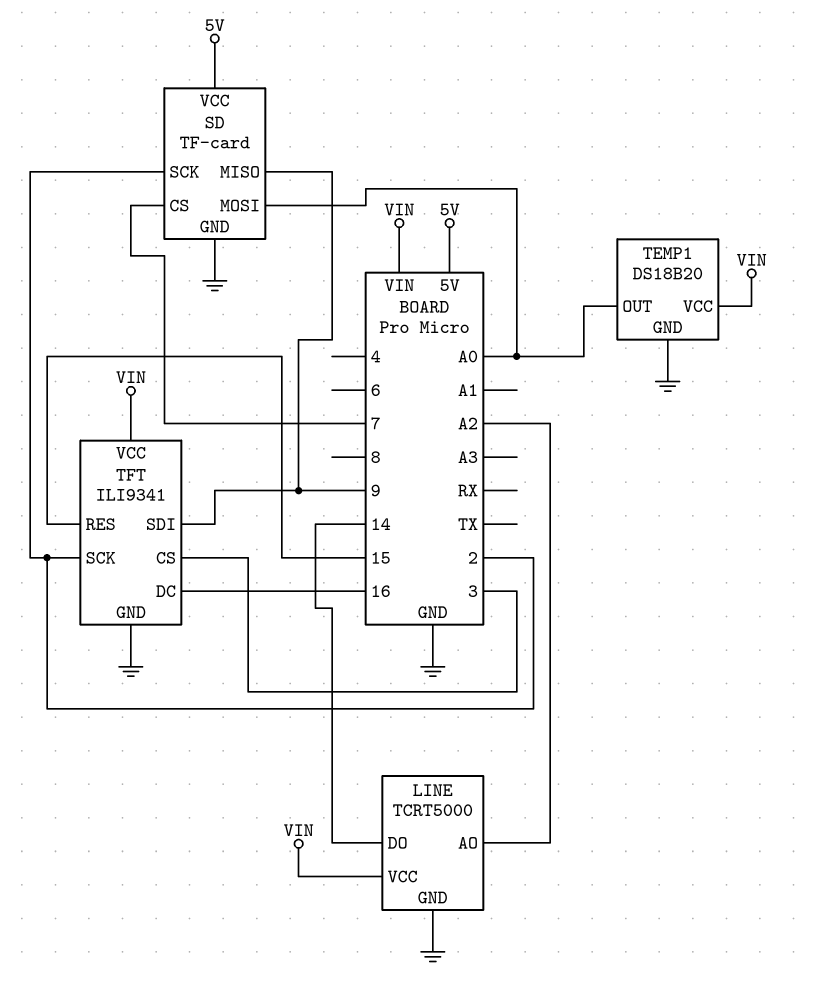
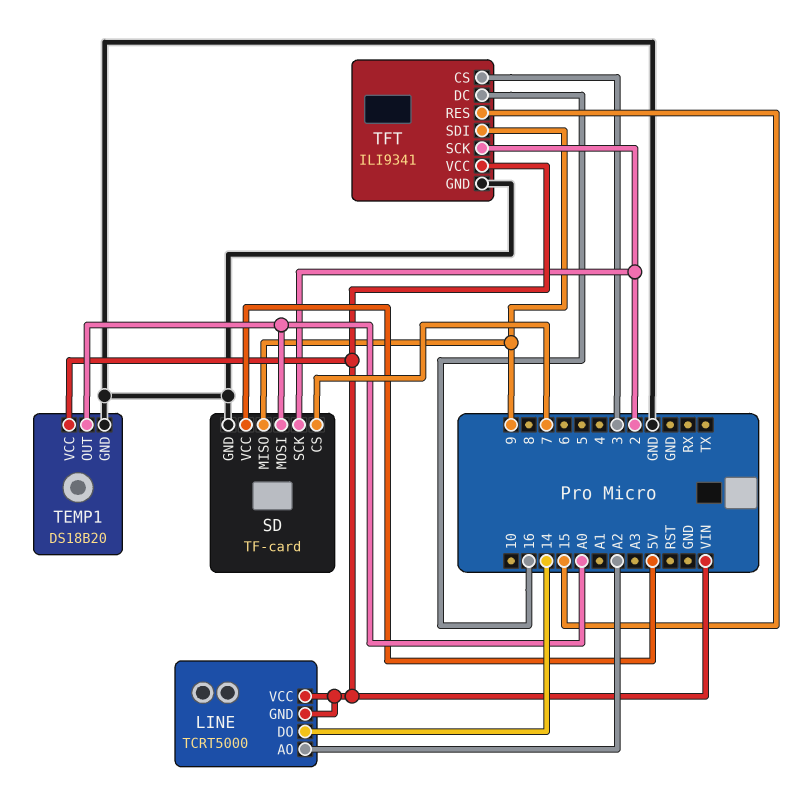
LINE pin GND: GND -> VIN

